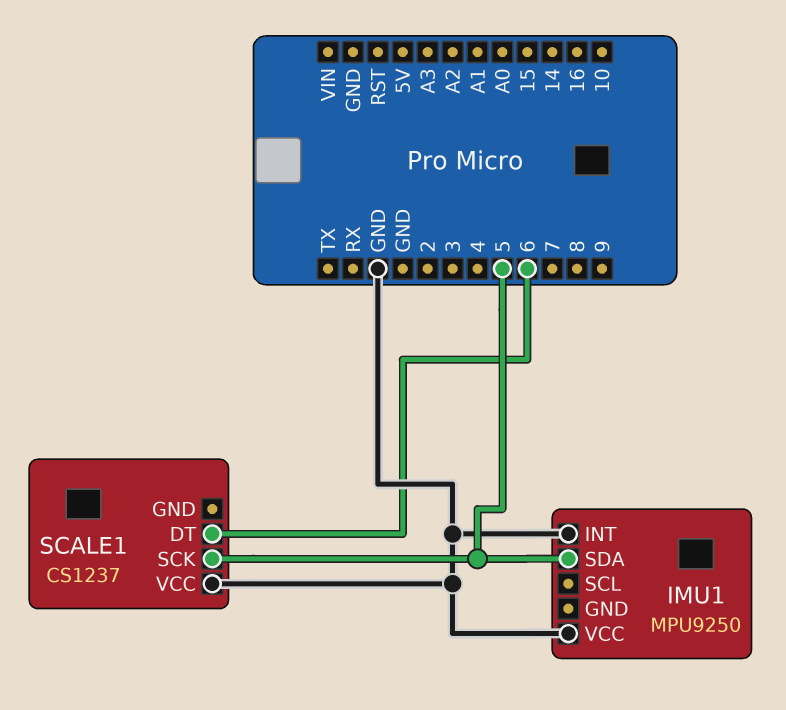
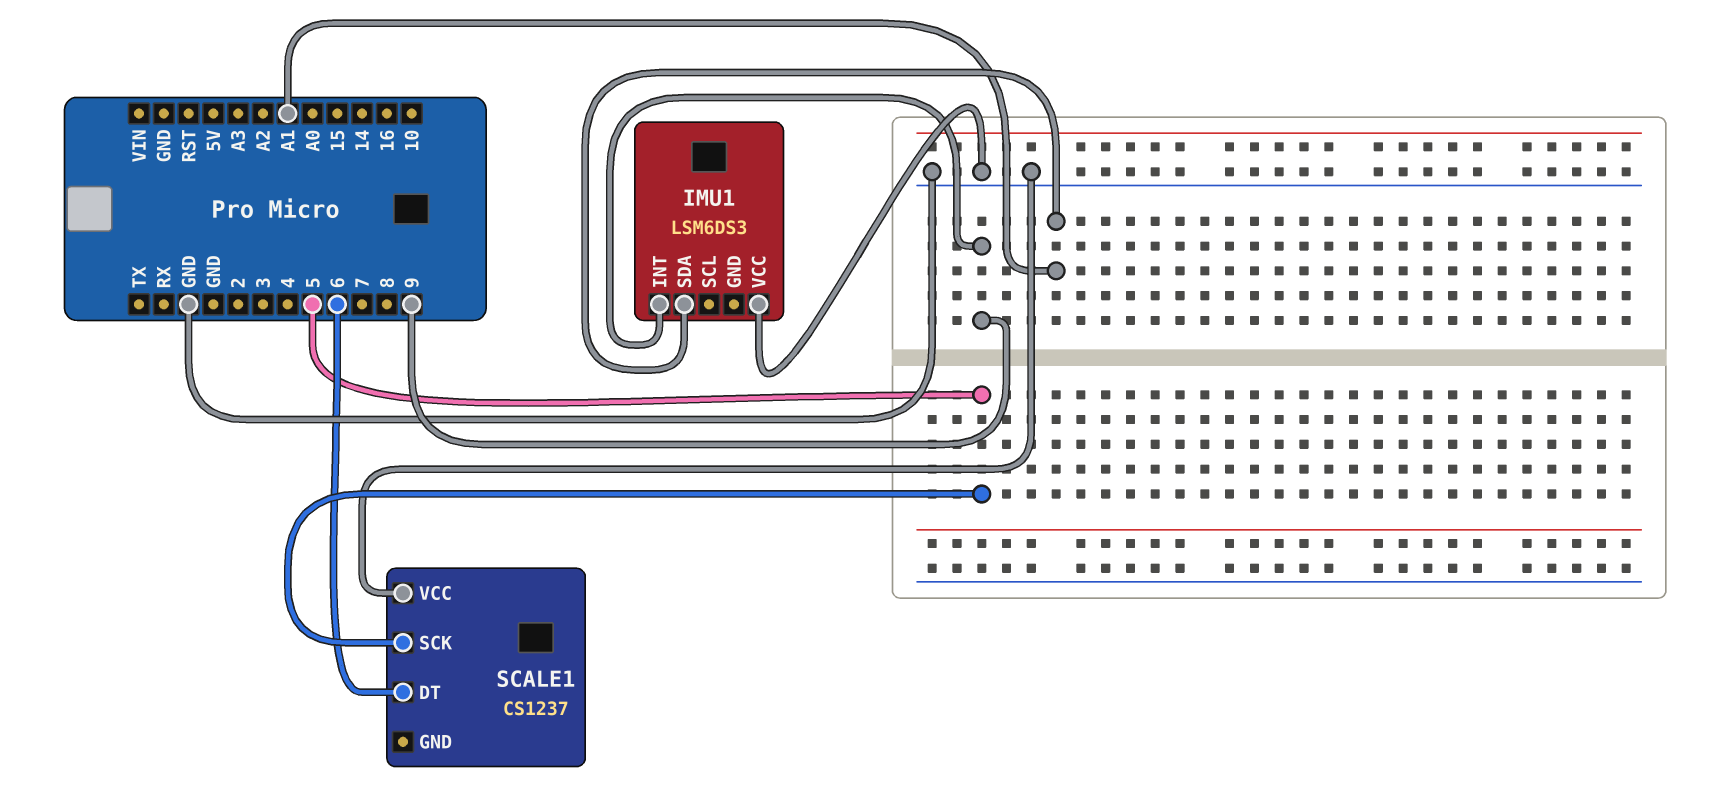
IMU1: MPU9250 -> LSM6DS3
IMU1 pin INT: GND -> 9
IMU1 pin SDA: 5 -> A1

